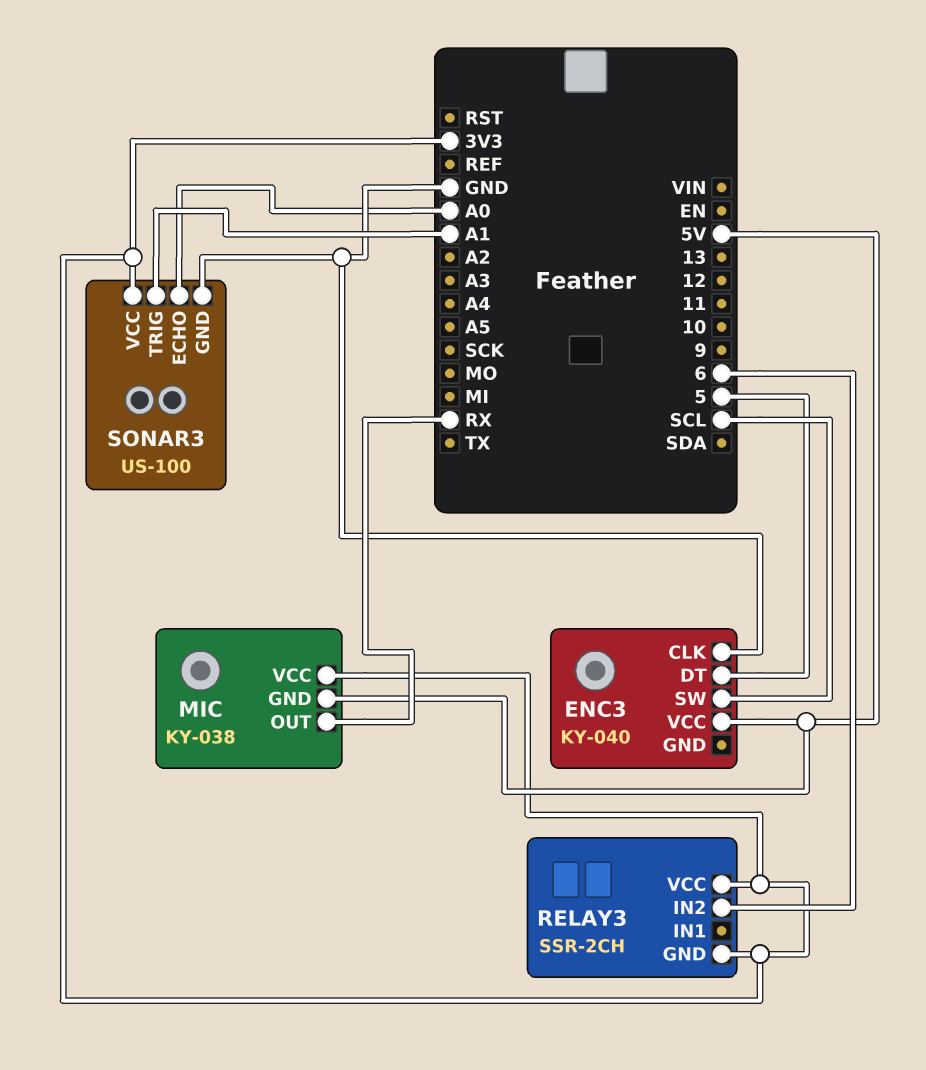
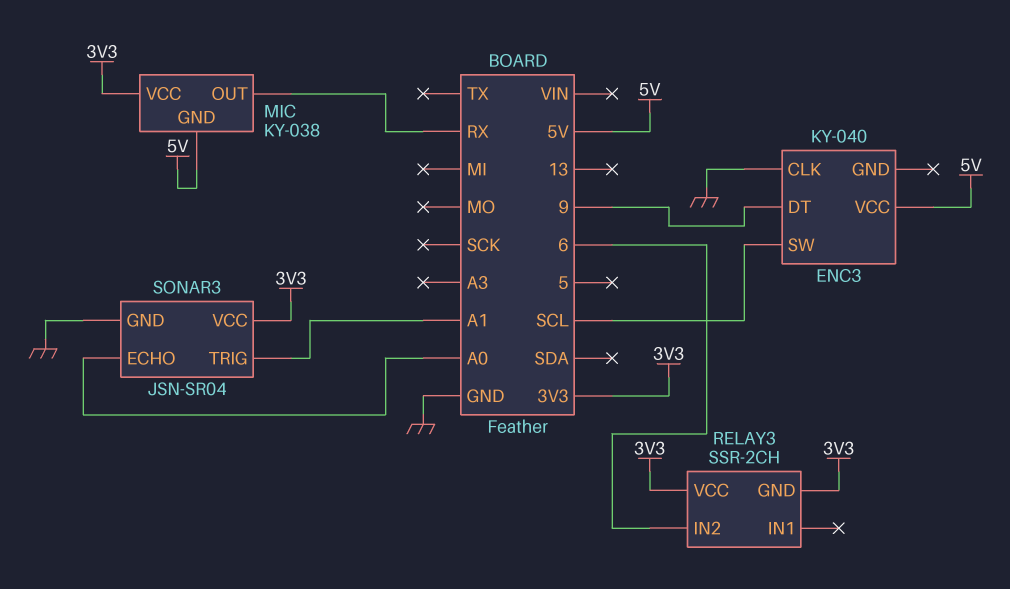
ENC3 pin DT: 5 -> 9
SONAR3: US-100 -> JSN-SR04

